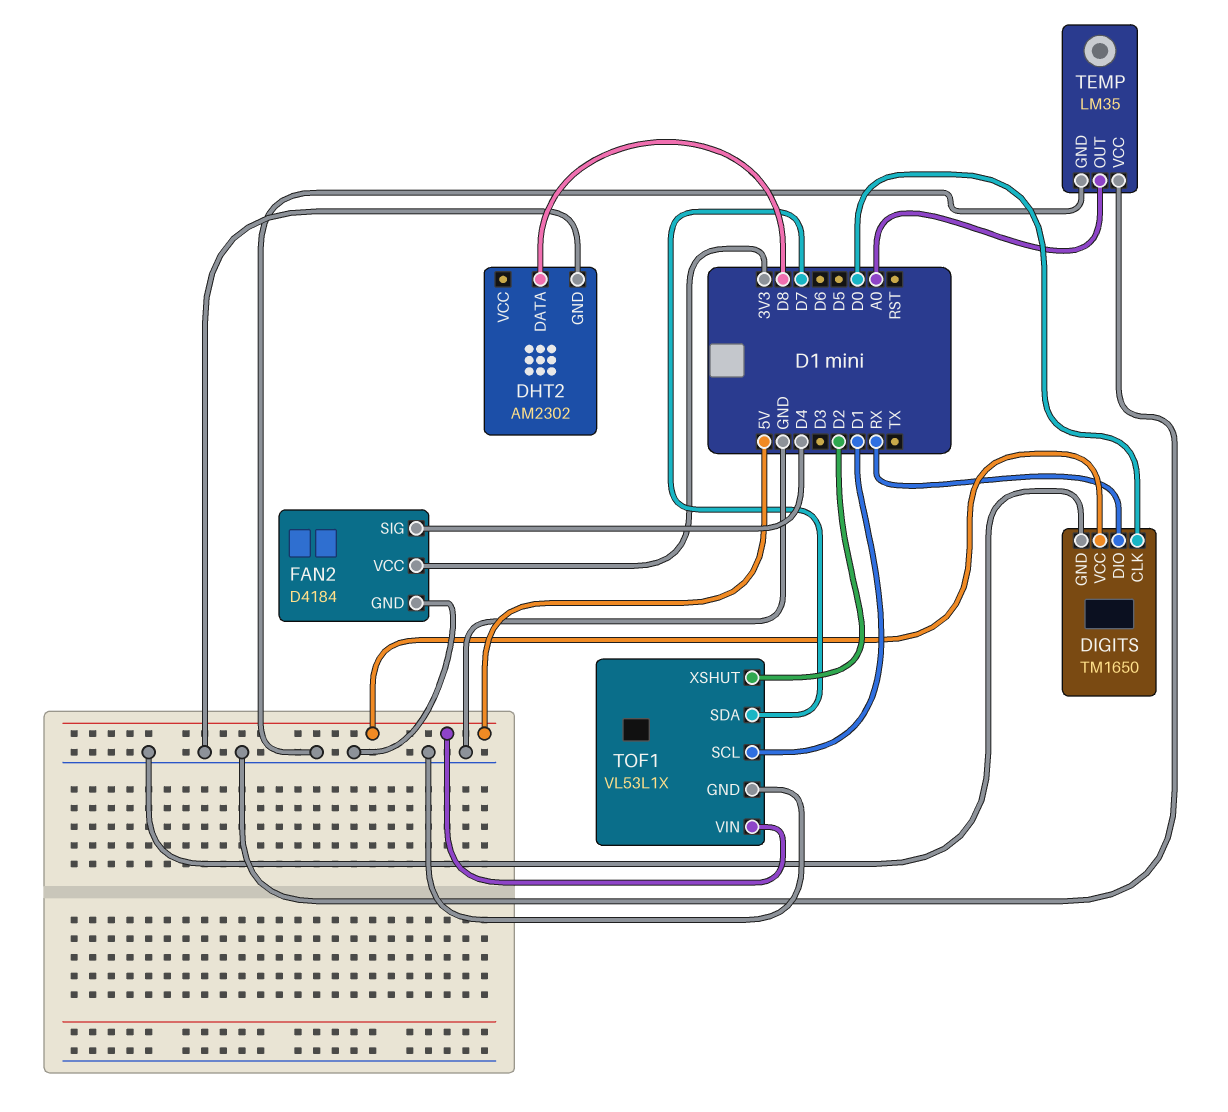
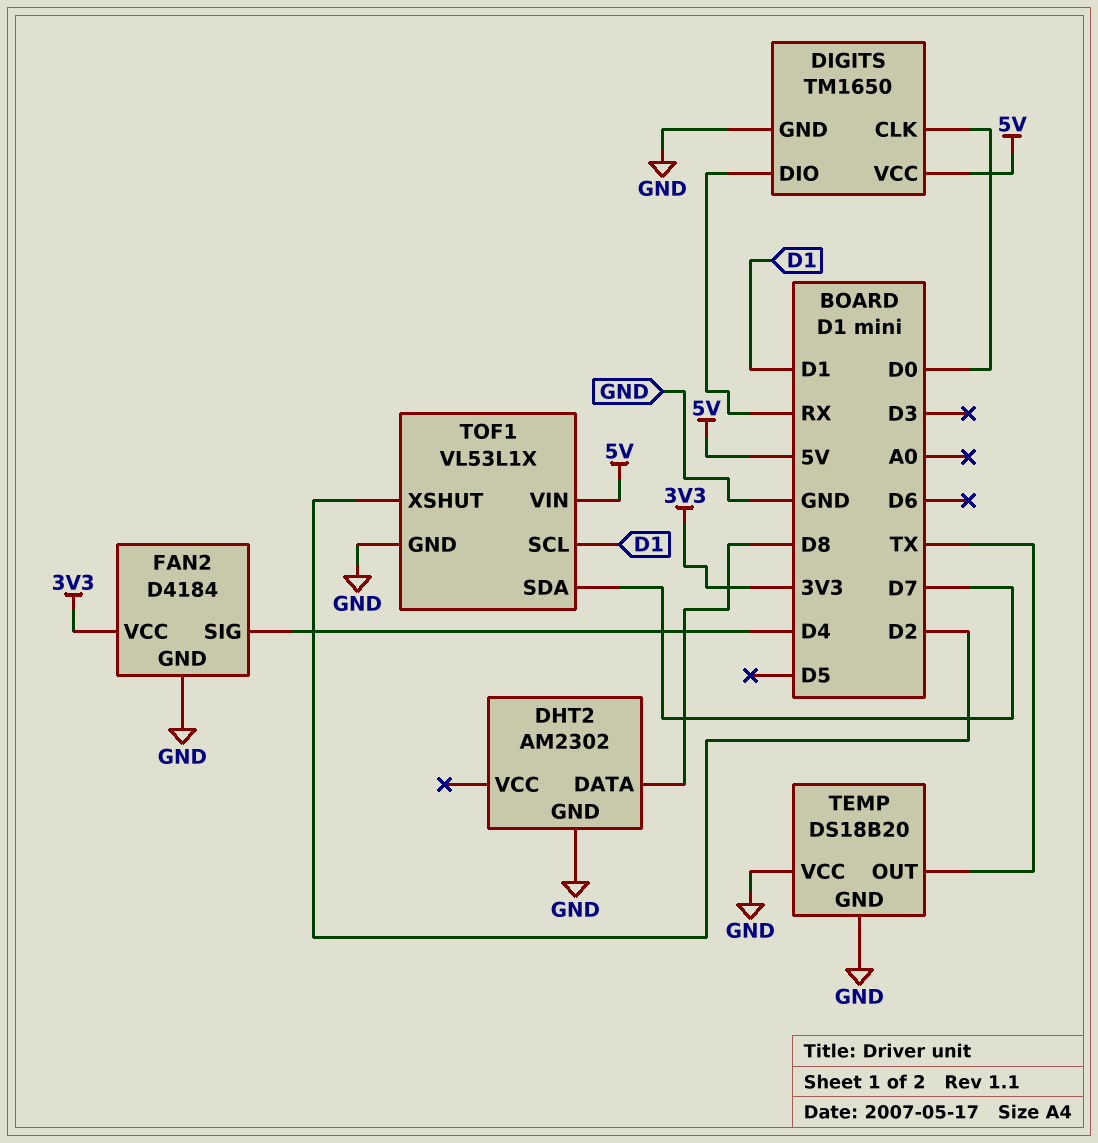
TEMP: LM35 -> DS18B20
TEMP pin OUT: A0 -> TX

